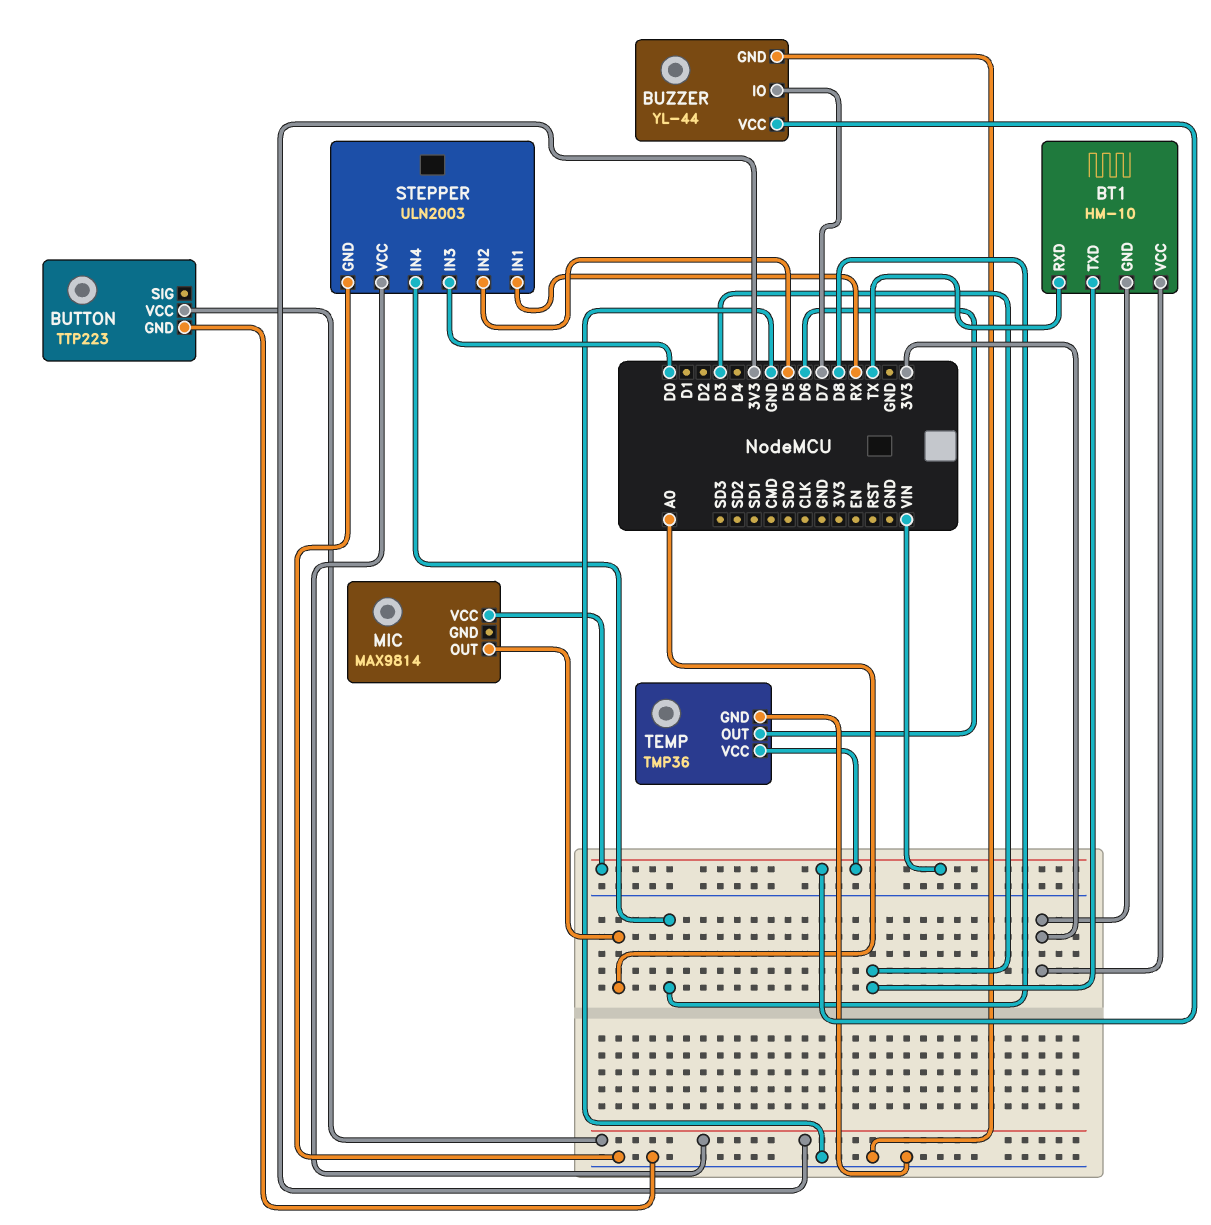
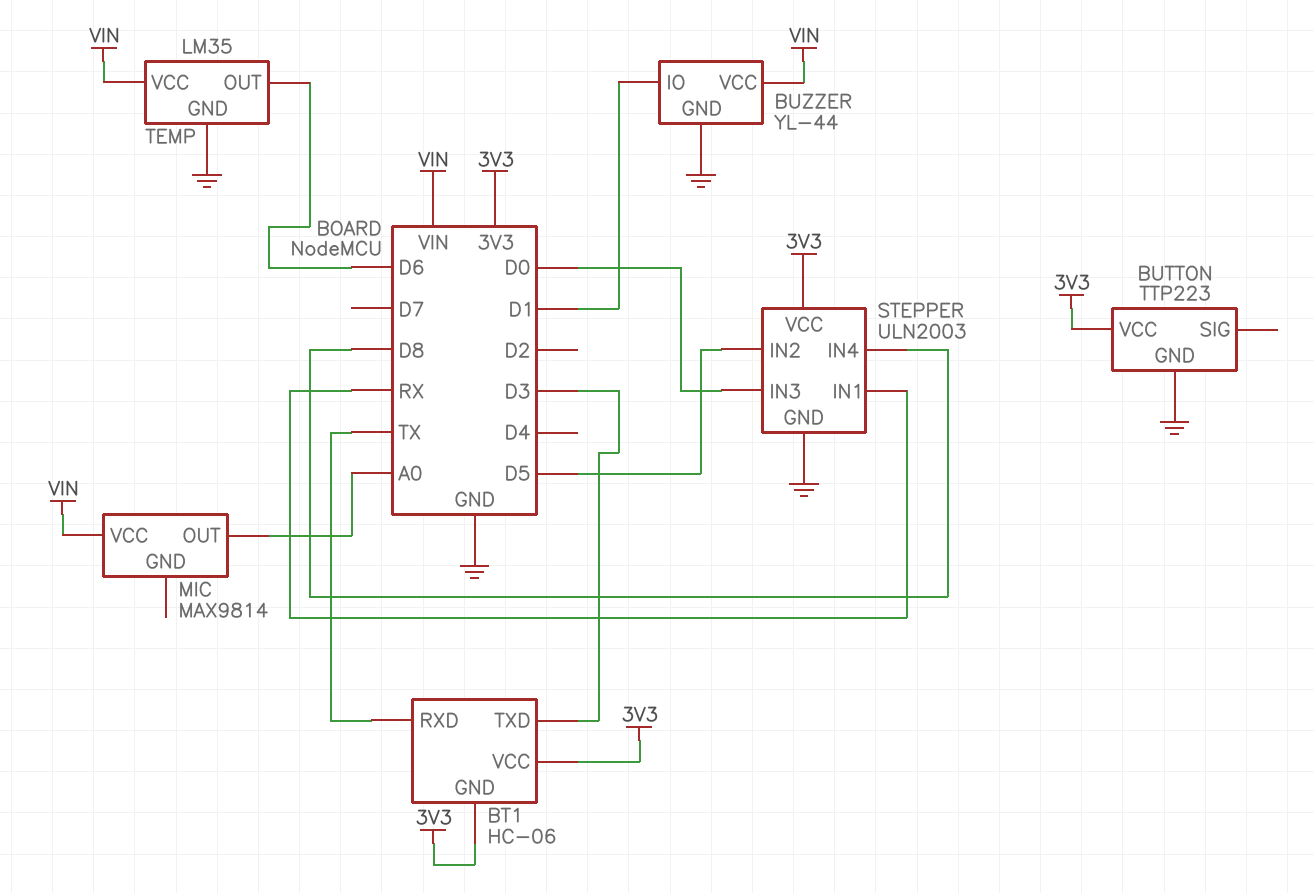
BT1: HM-10 -> HC-06
BUZZER pin IO: D7 -> D1
TEMP: TMP36 -> LM35

